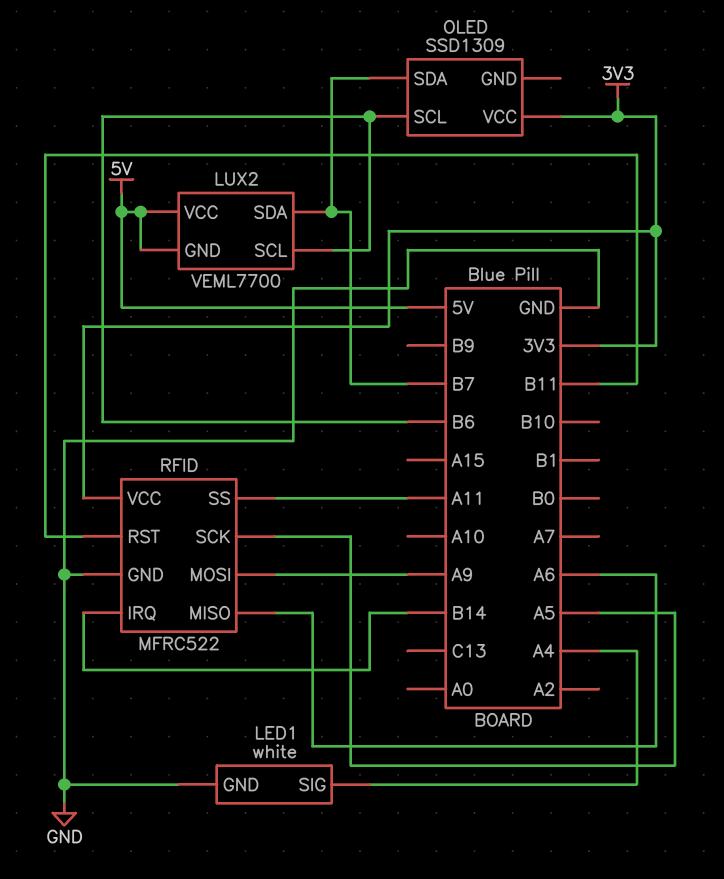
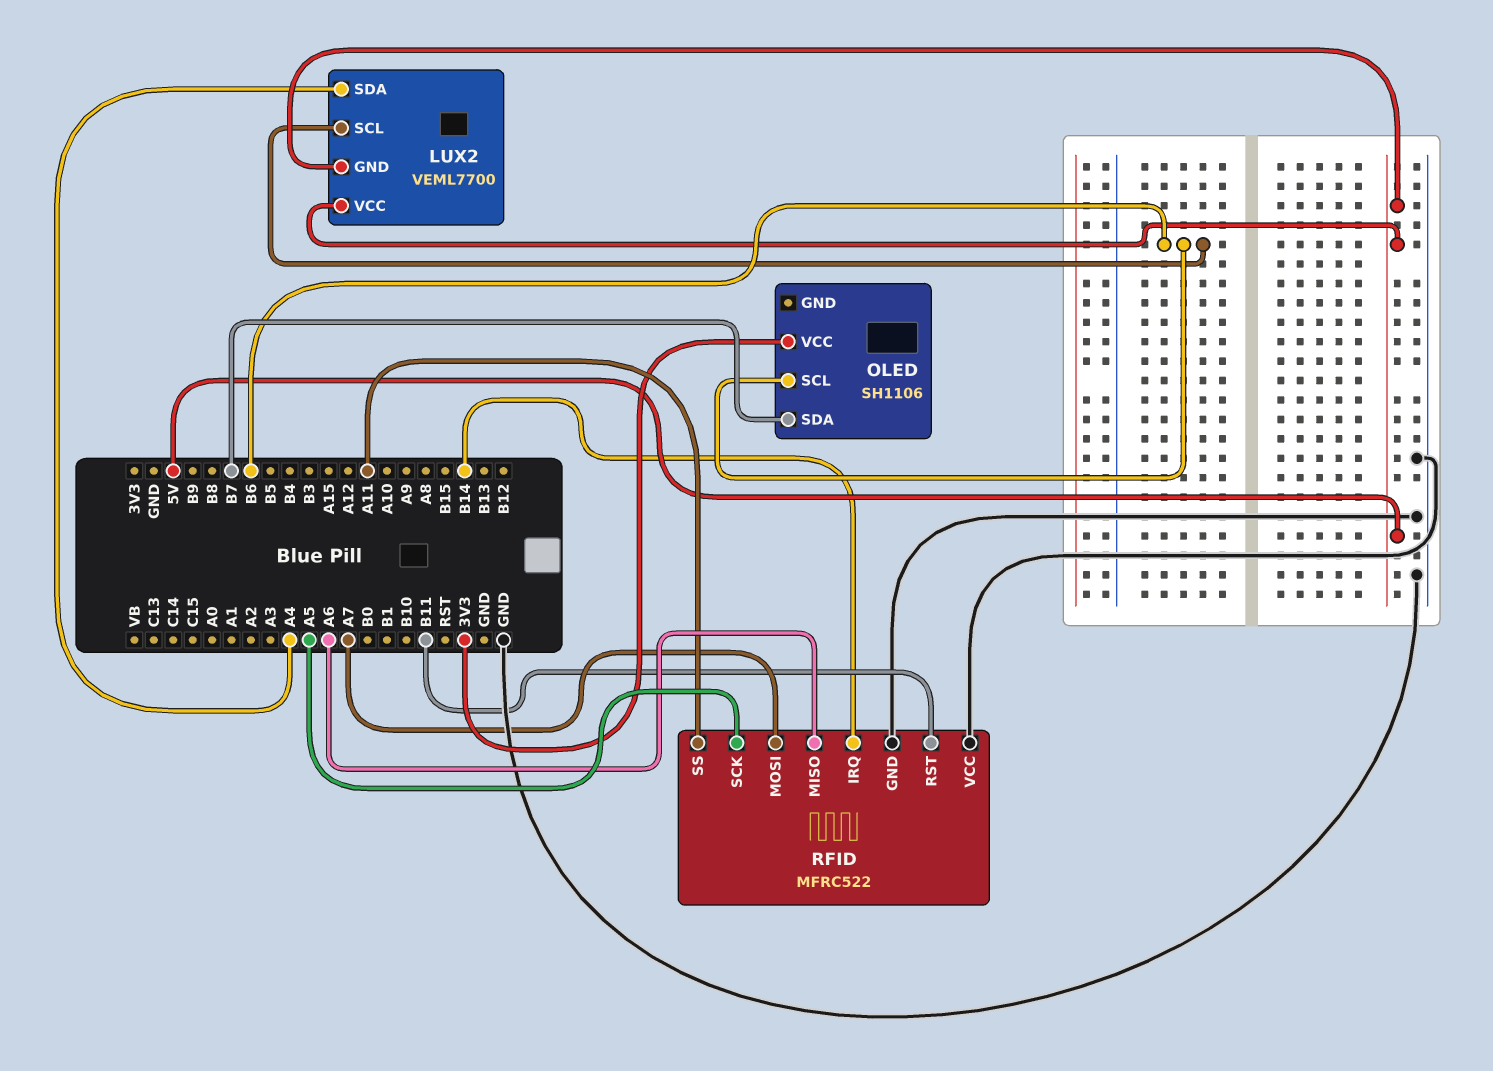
LED1: white -> none
LED1 pin GND: GND -> none
LED1 pin SIG: A4 -> none
LUX2 pin SDA: B7 -> A4
OLED: SSD1309 -> SH1106
RFID pin MOSI: A9 -> A7
RFID pin VCC: 3V3 -> GND

